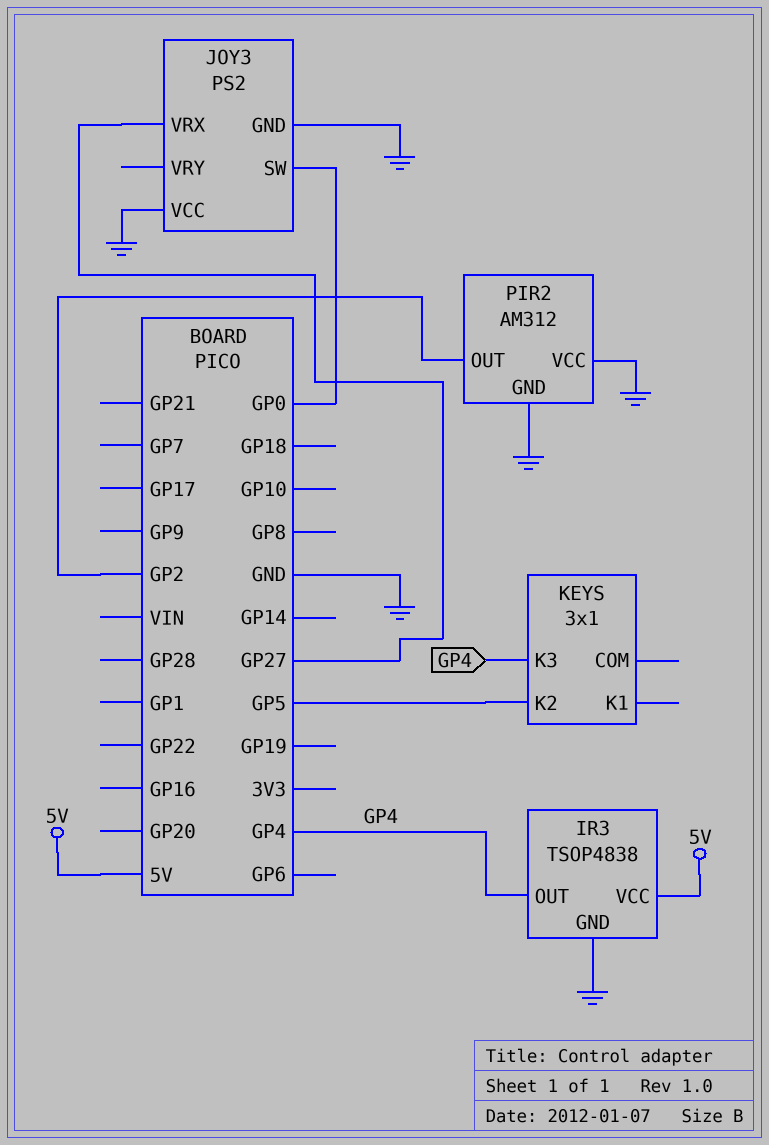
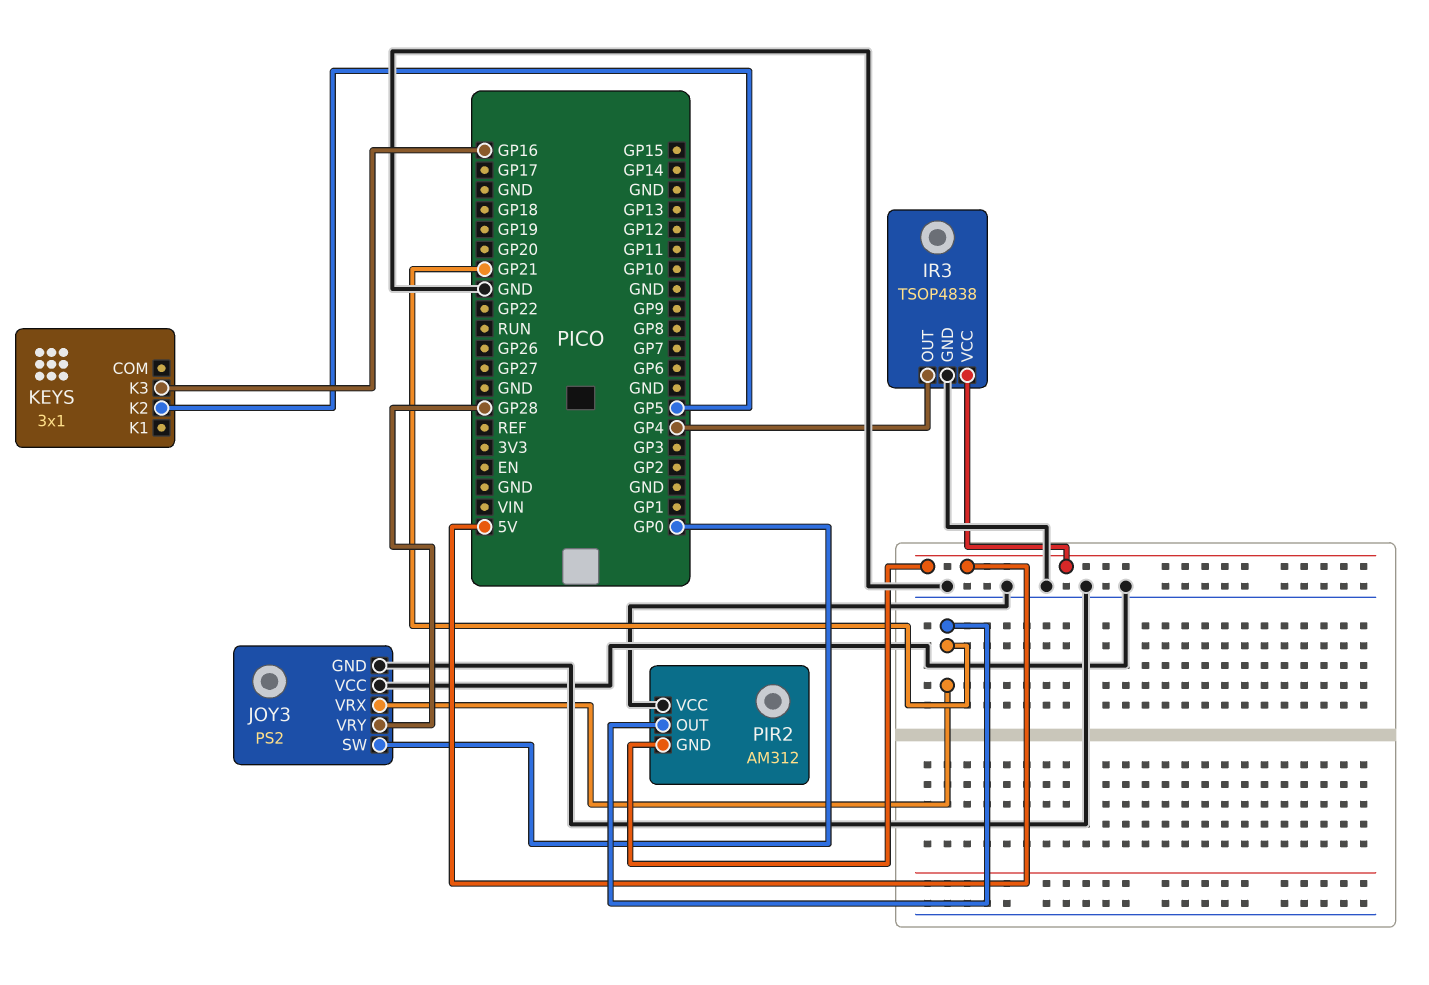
JOY3 pin VRX: GP27 -> GP21
JOY3 pin VRY: none -> GP28
KEYS pin K3: GP4 -> GP16
PIR2 pin GND: GND -> 5V
PIR2 pin OUT: GP2 -> GP21

